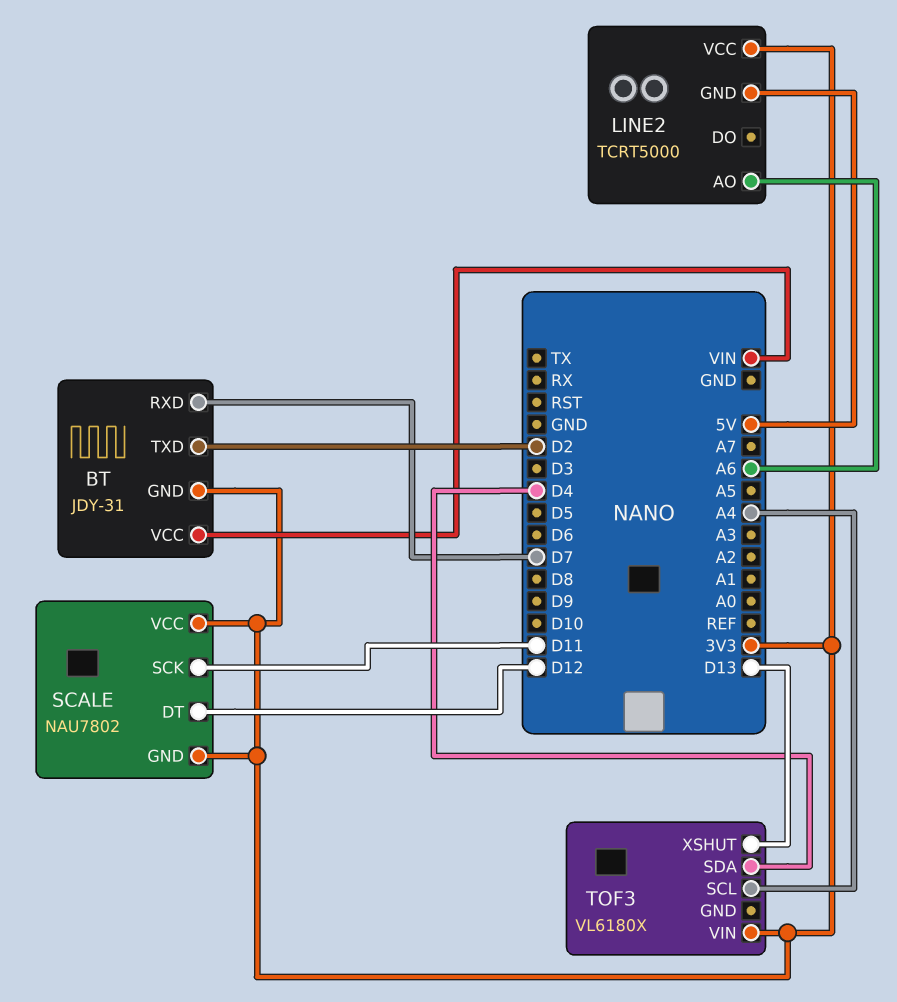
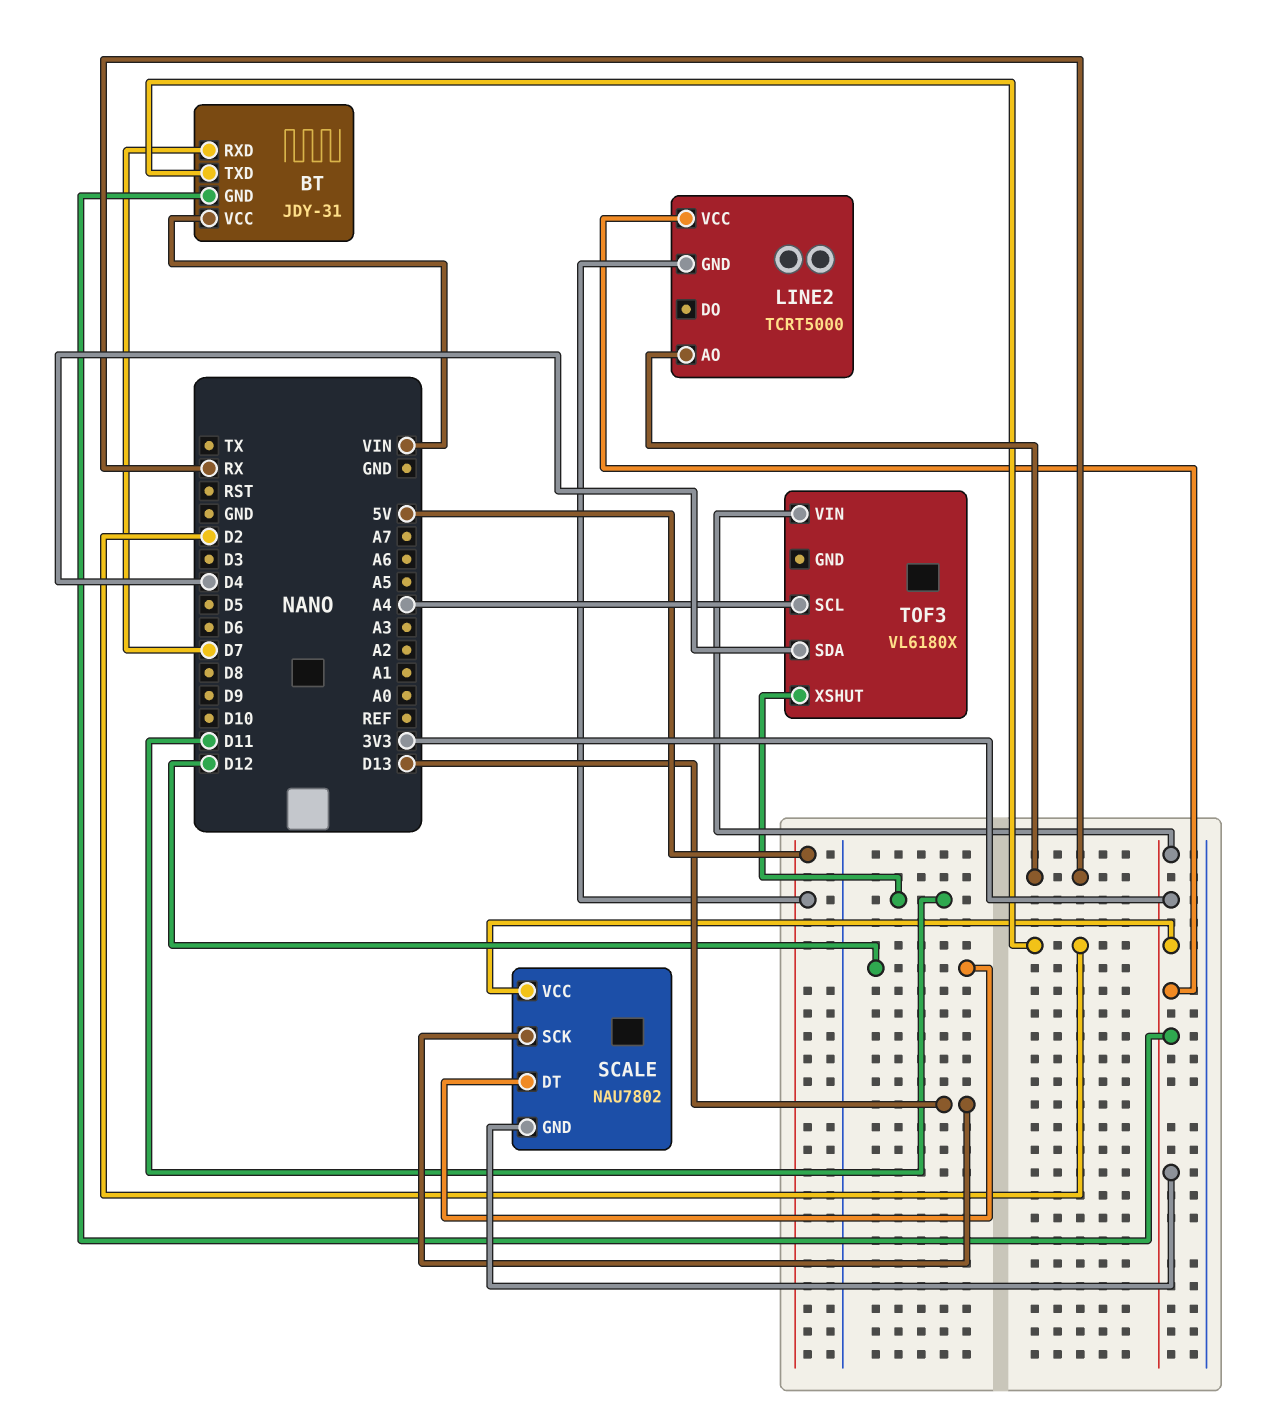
LINE2 pin AO: A6 -> RX
SCALE pin SCK: D11 -> D13
TOF3 pin XSHUT: D13 -> D11

